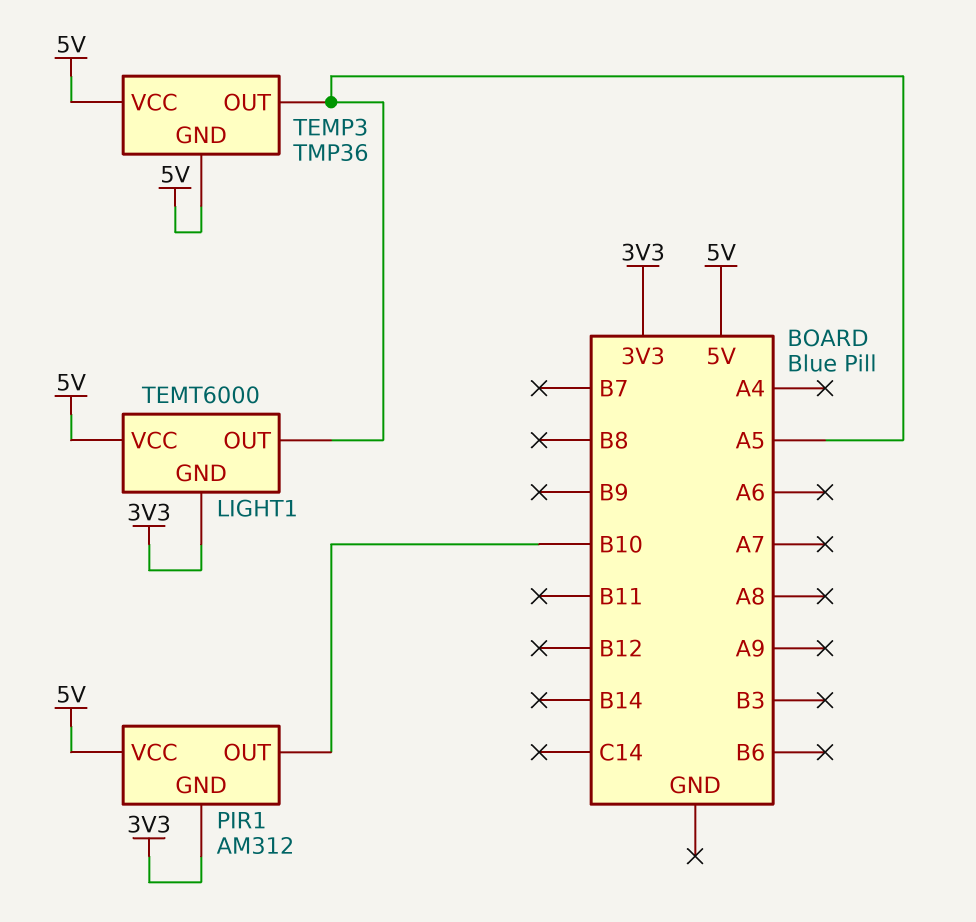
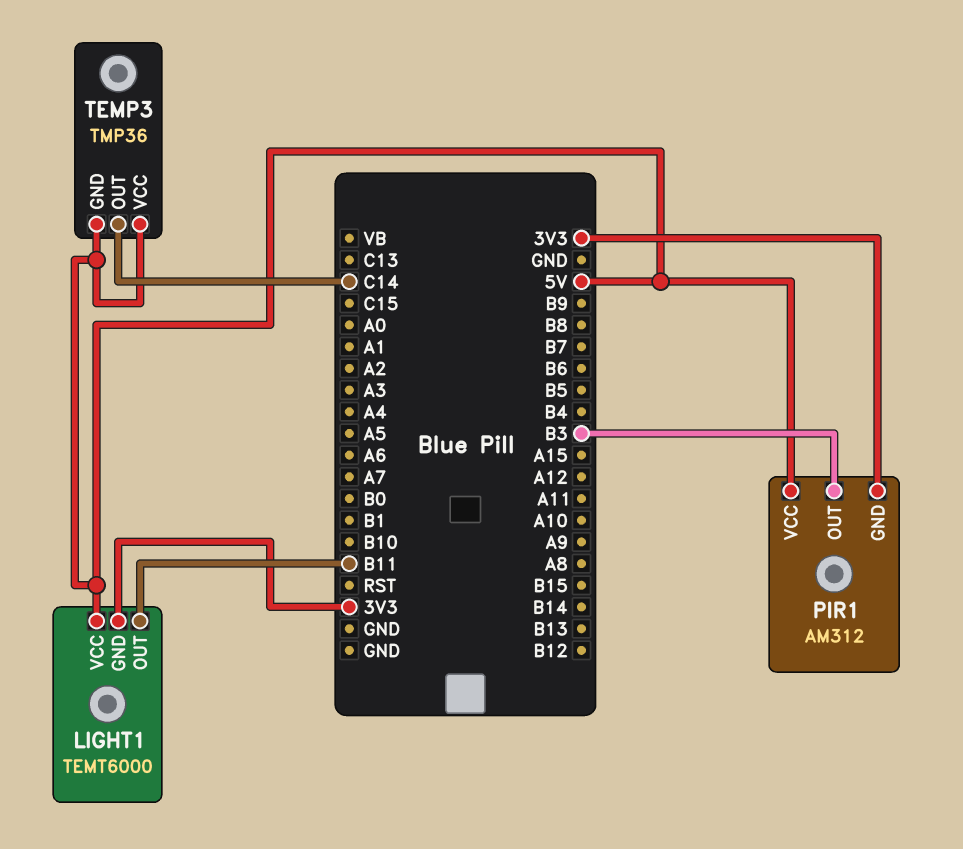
LIGHT1 pin OUT: A5 -> B11
PIR1 pin OUT: B10 -> B3
TEMP3 pin OUT: A5 -> C14

